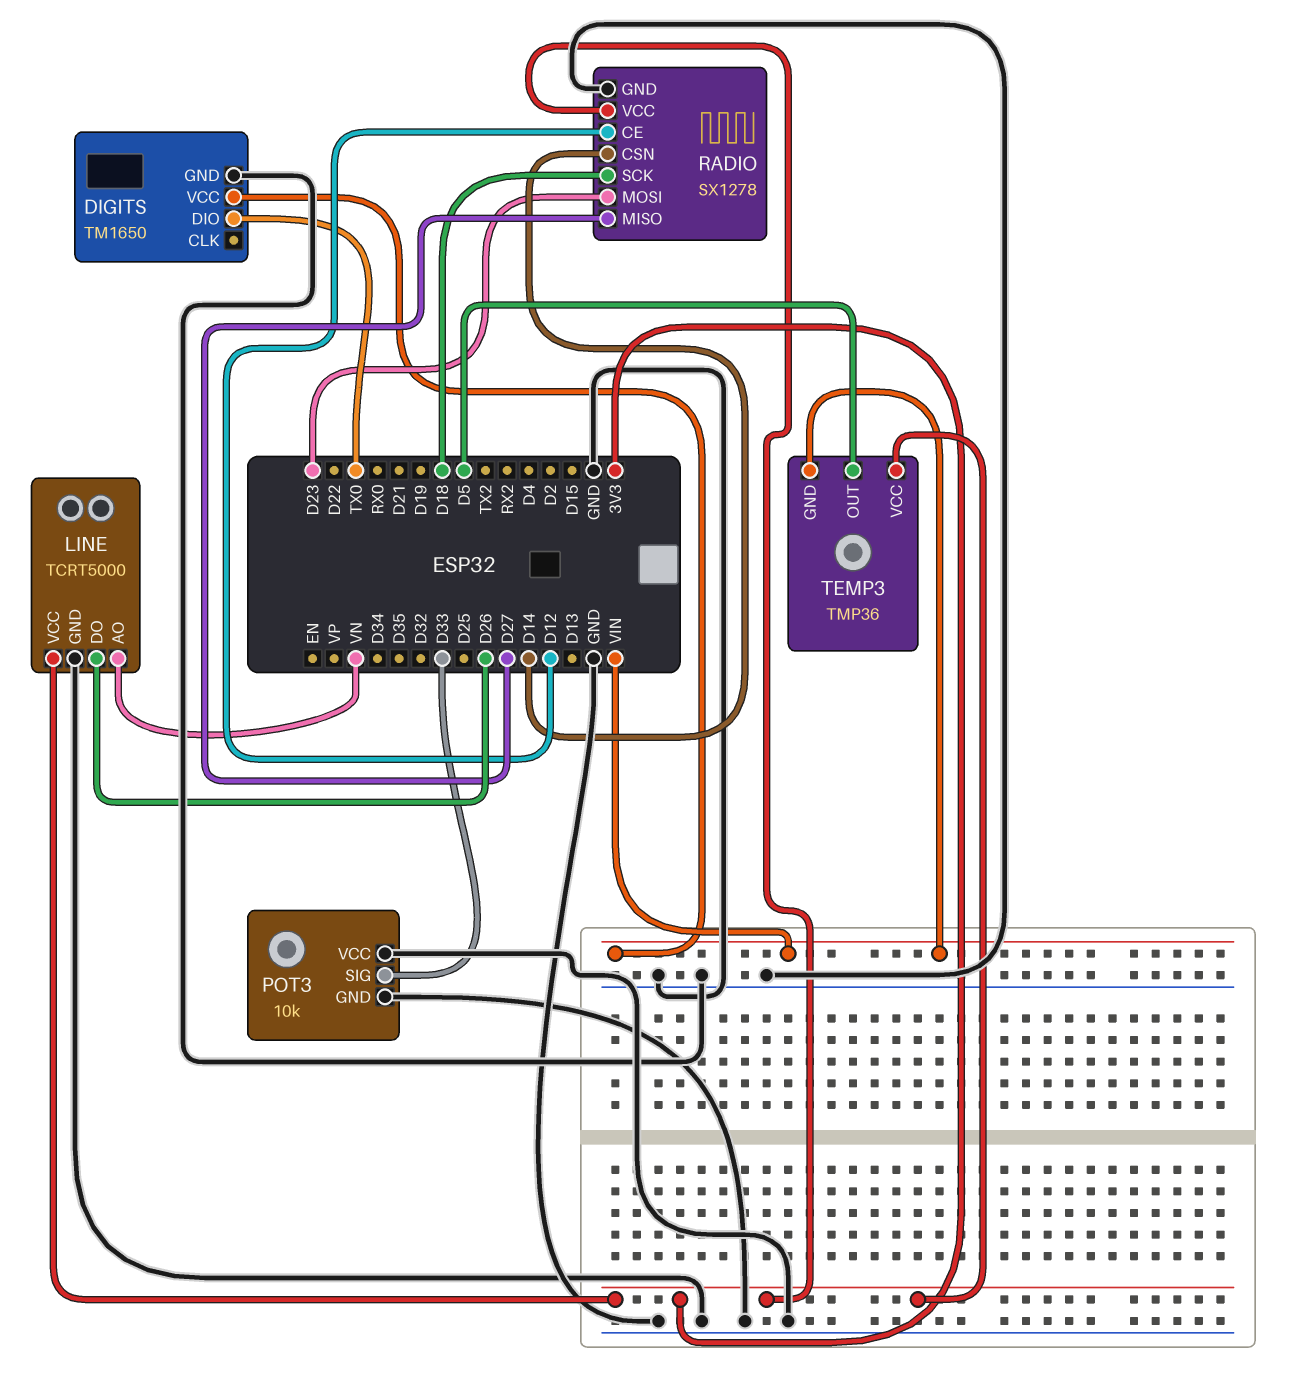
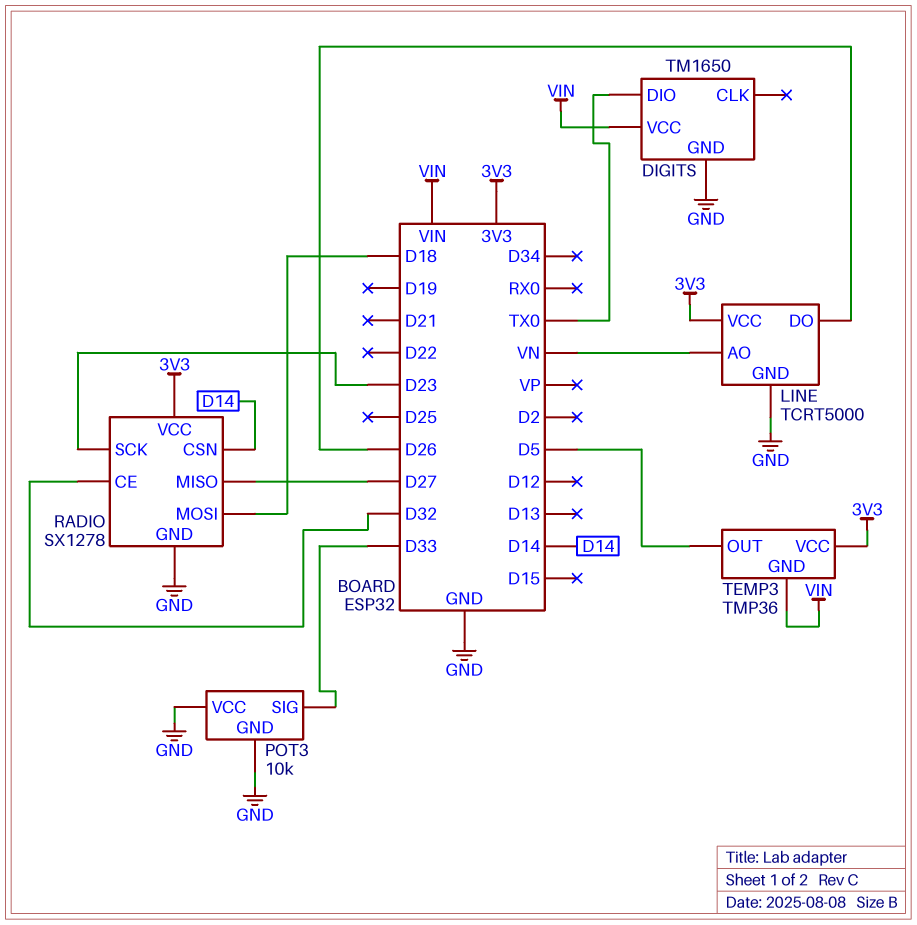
RADIO pin CE: D12 -> D32
RADIO pin MOSI: D23 -> D18
RADIO pin SCK: D18 -> D23

